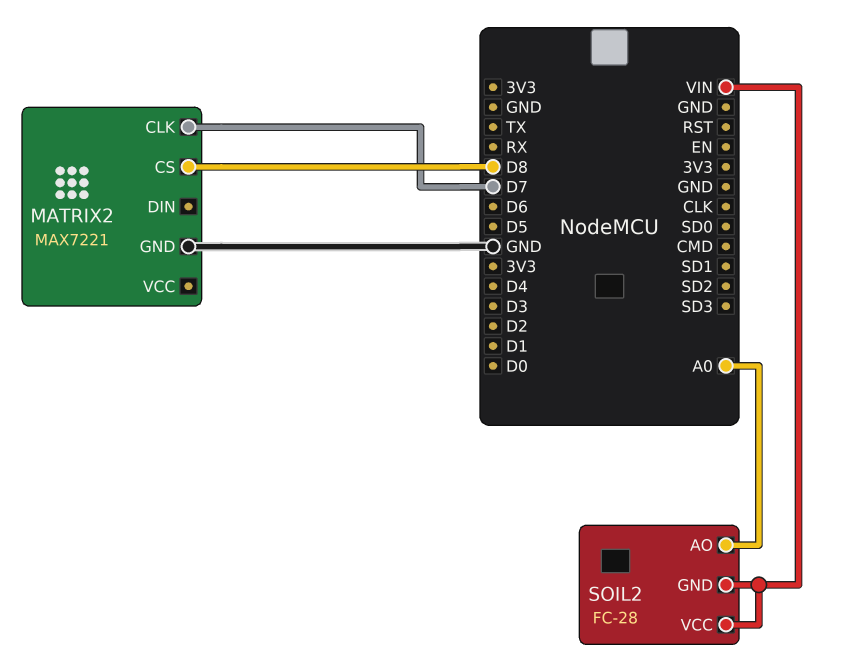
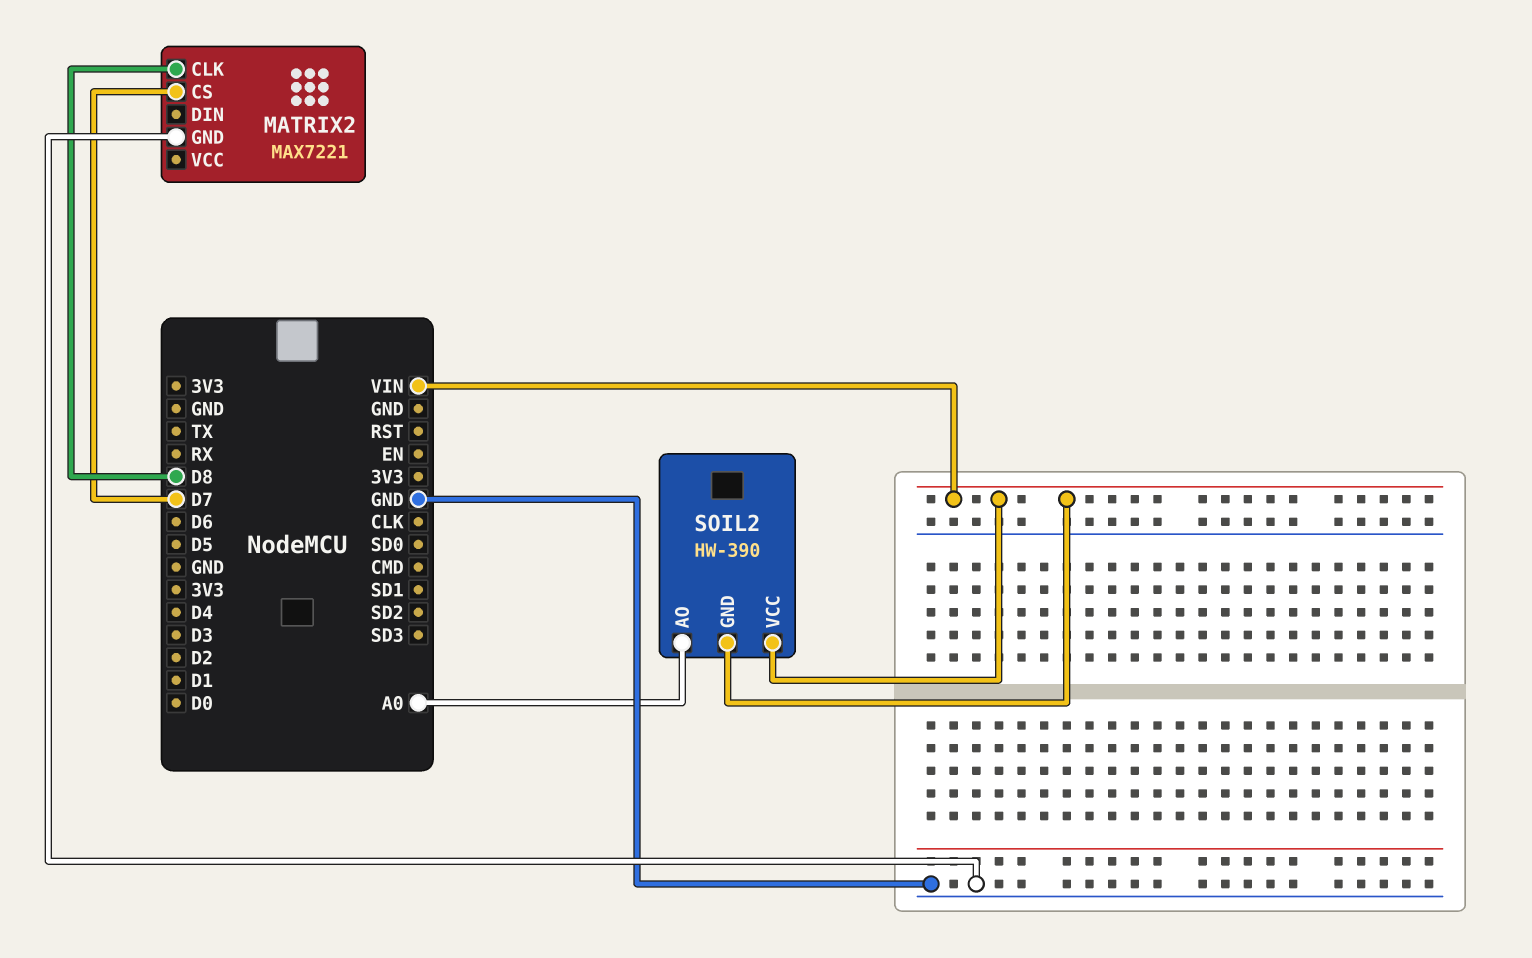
MATRIX2 pin CLK: D7 -> D8
MATRIX2 pin CS: D8 -> D7
SOIL2: FC-28 -> HW-390

